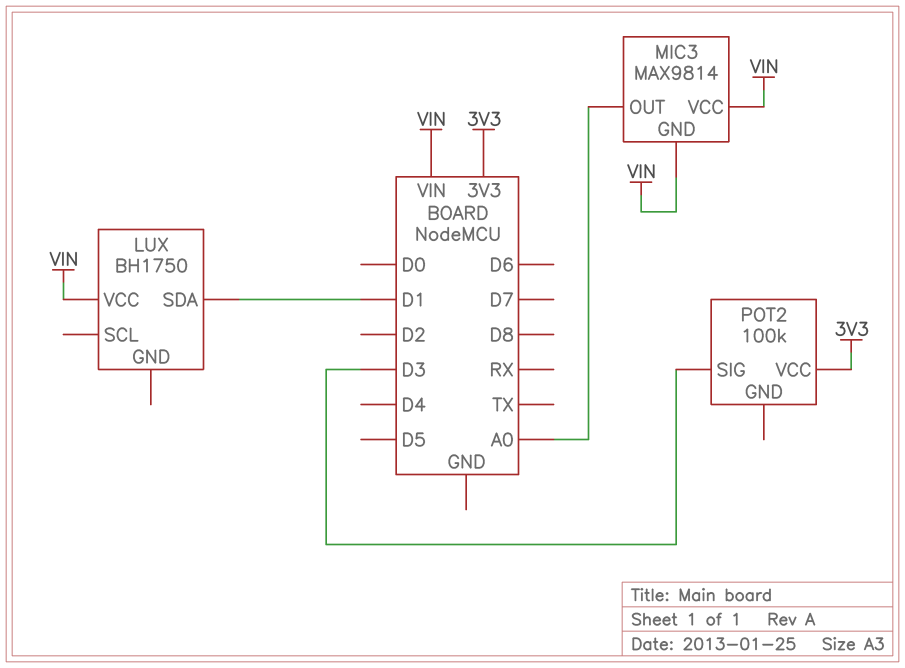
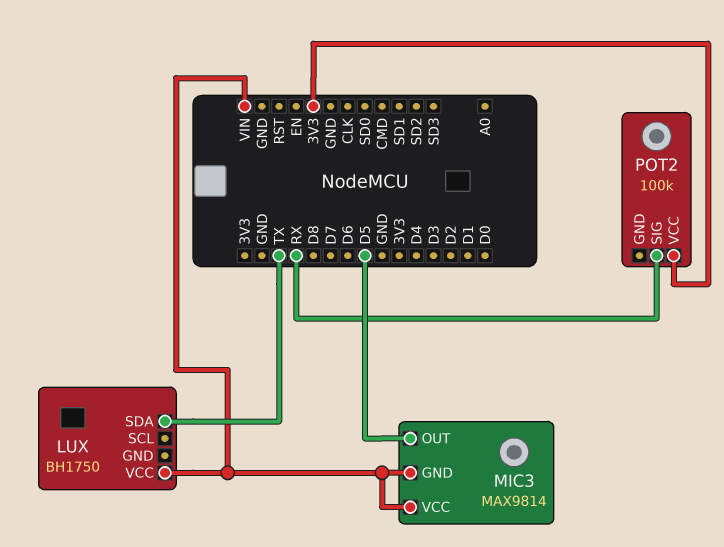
LUX pin SDA: D1 -> TX
MIC3 pin OUT: A0 -> D5
POT2 pin SIG: D3 -> RX

